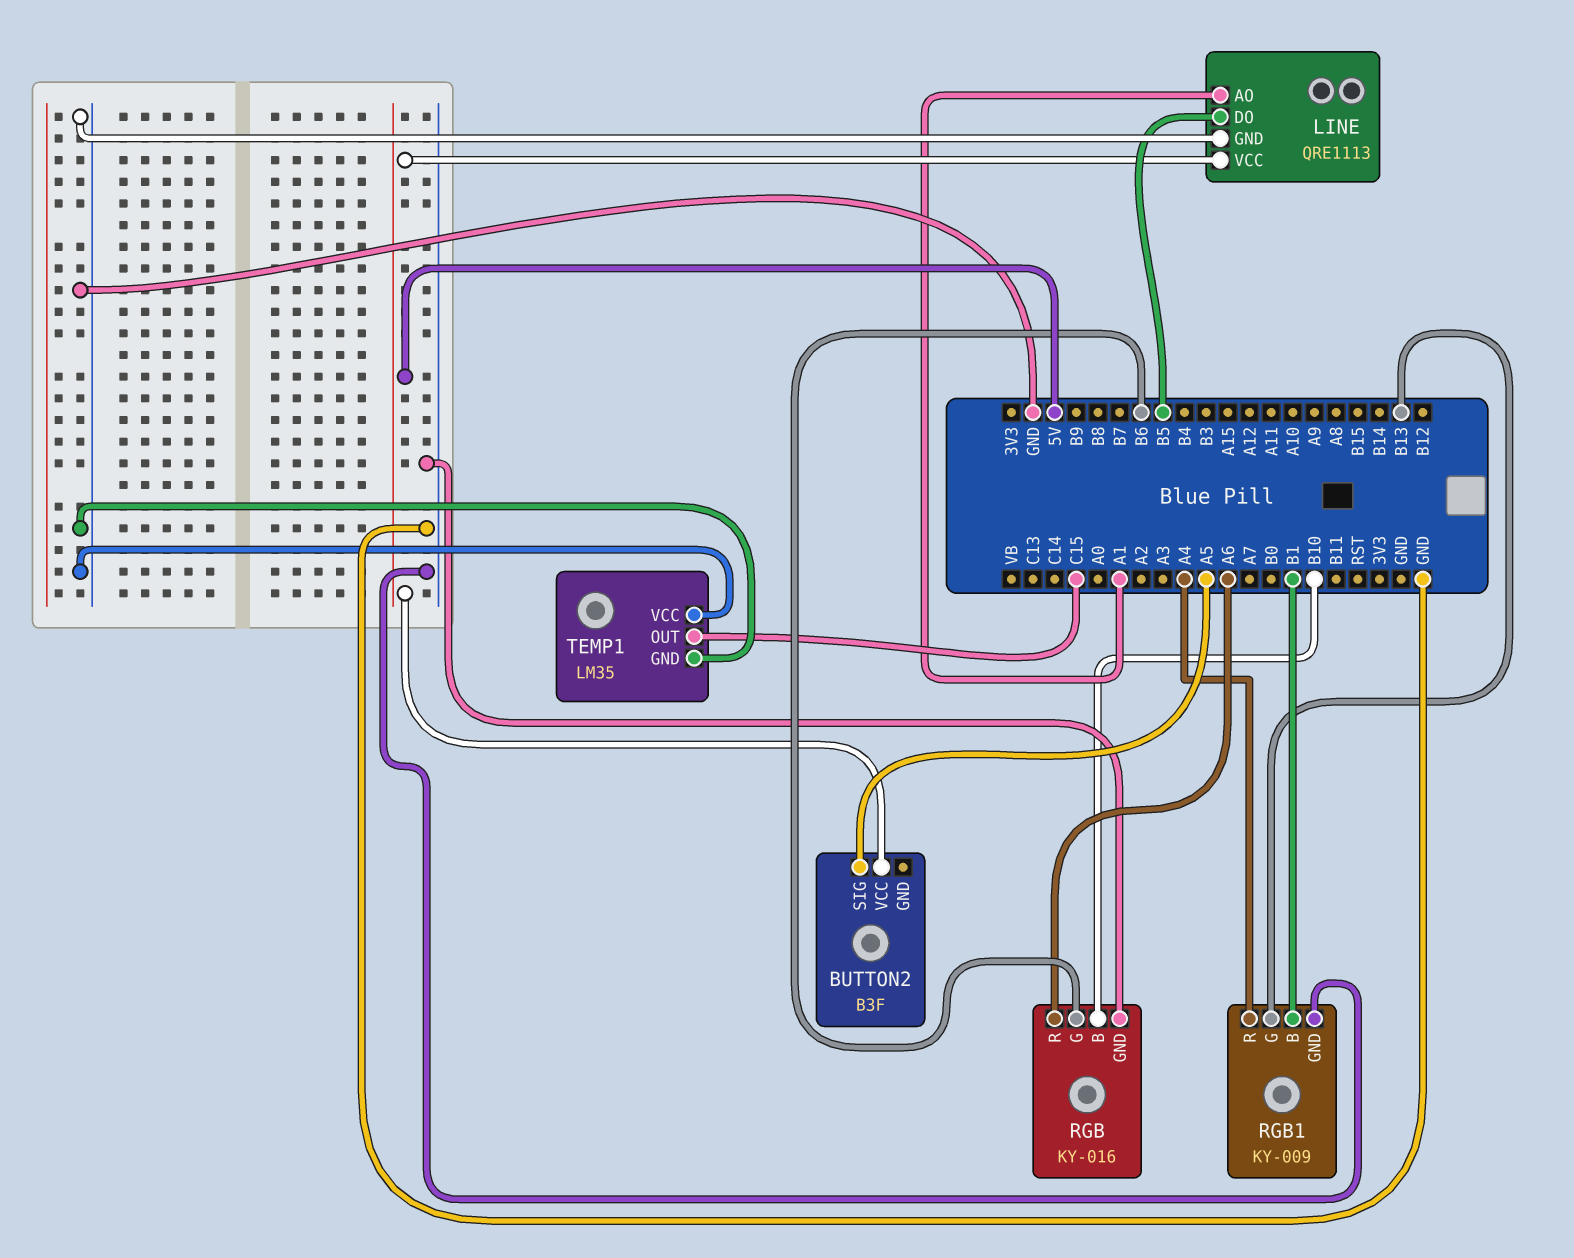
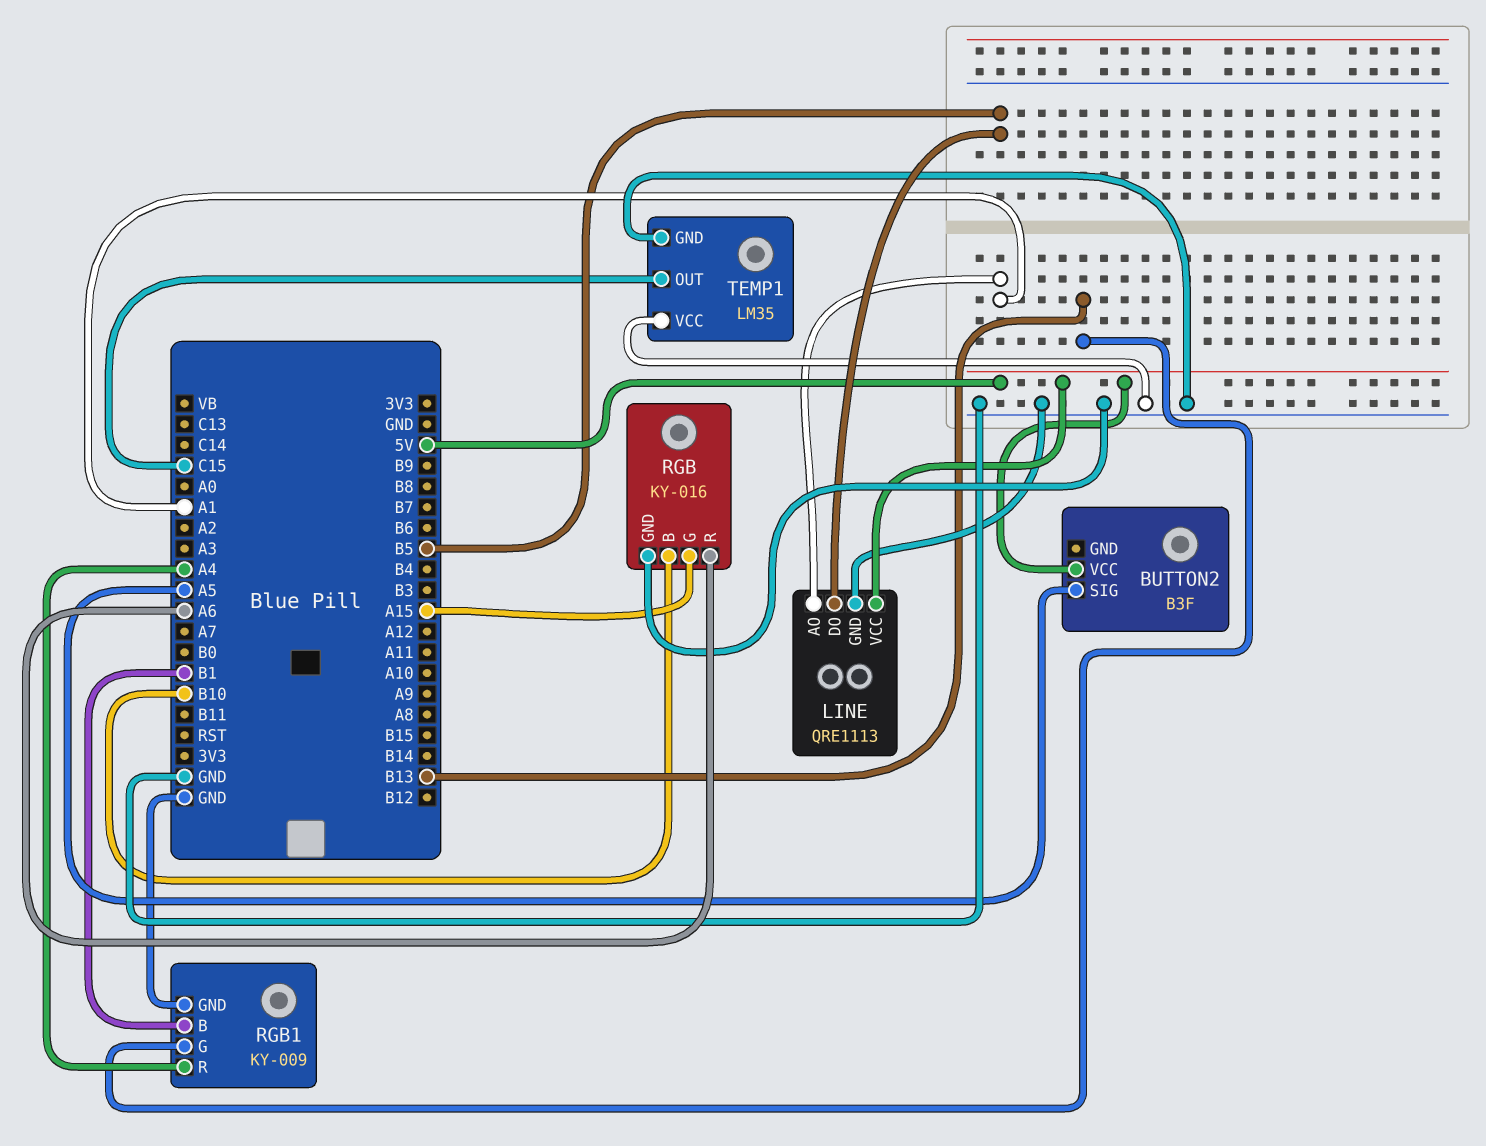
RGB pin G: B6 -> A15

